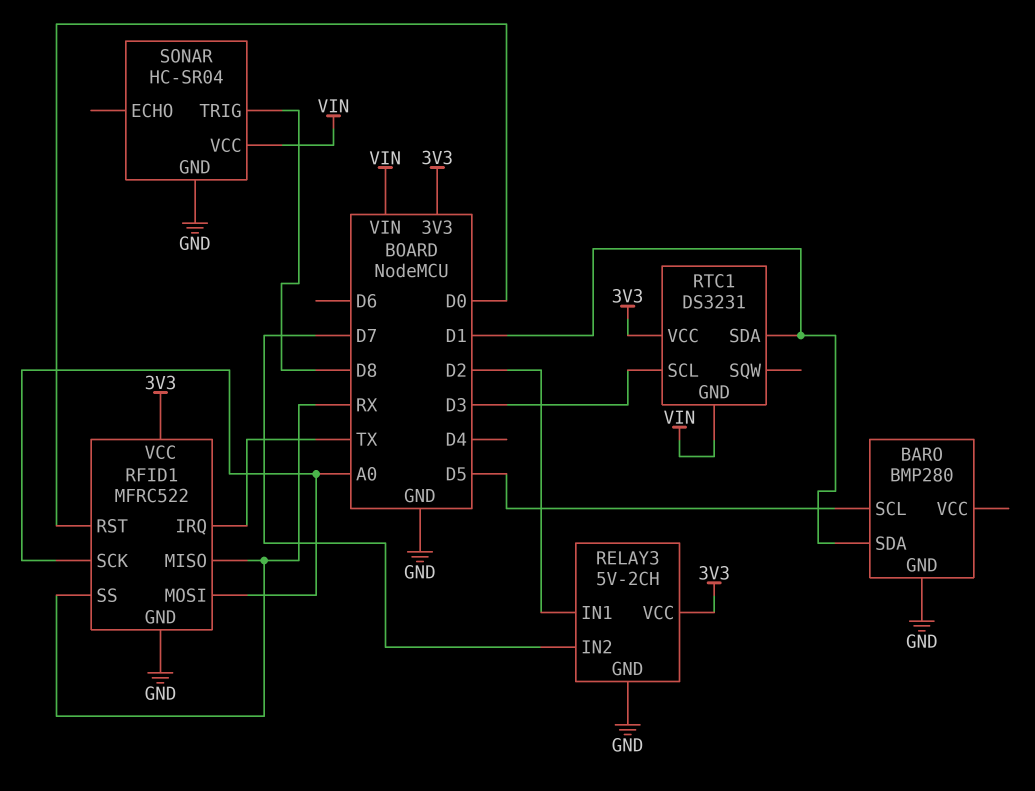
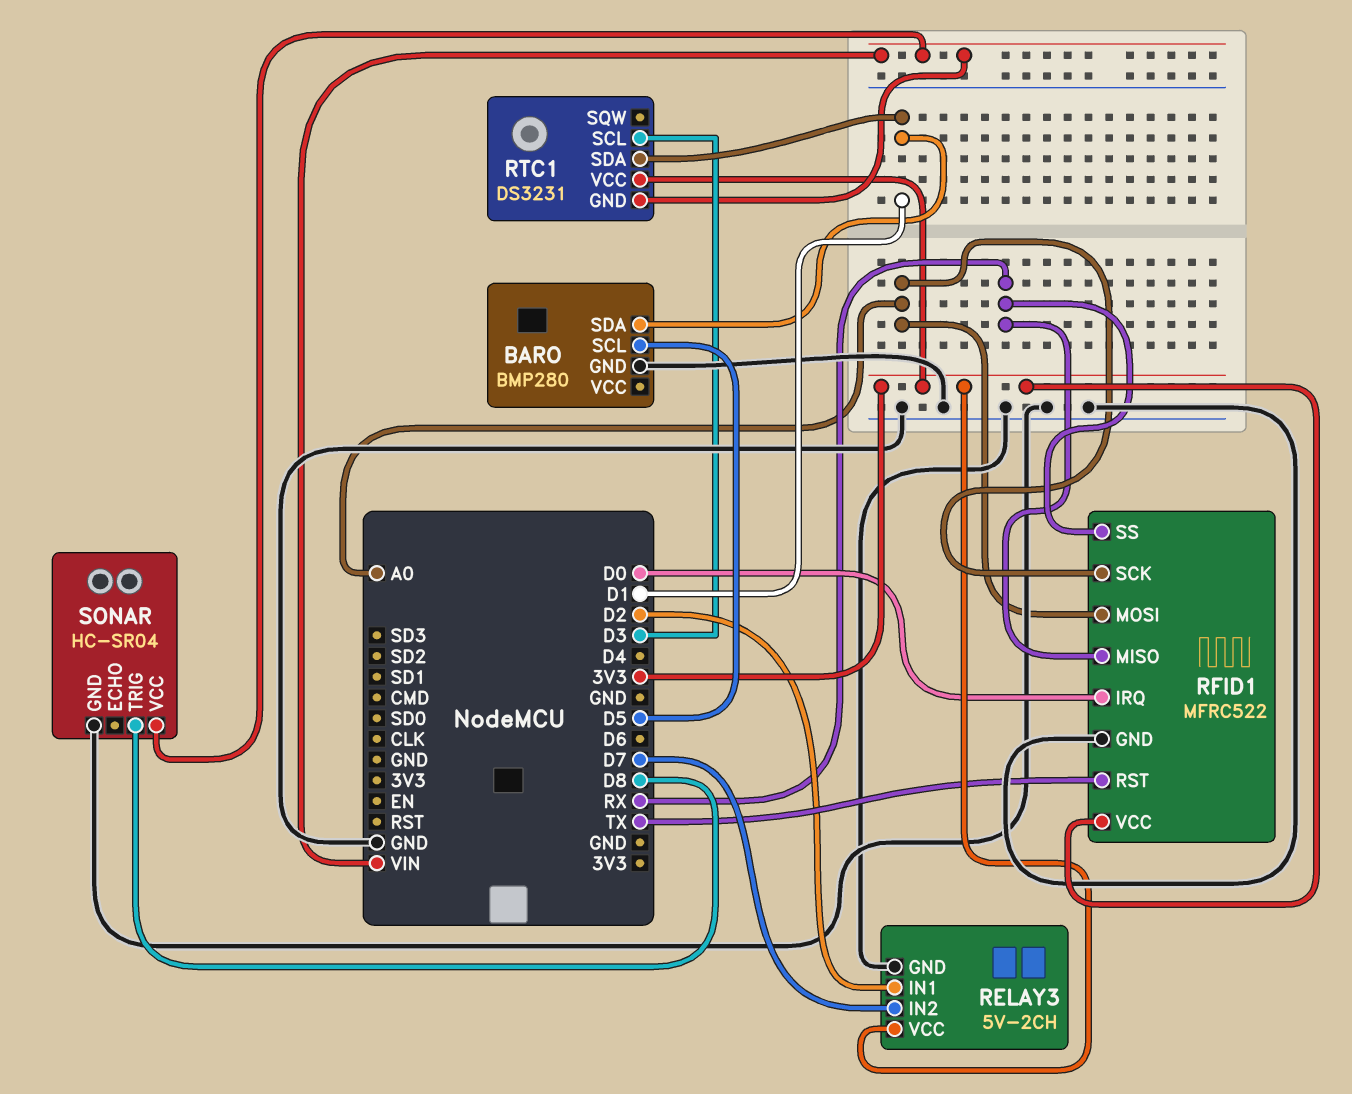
RFID1 pin IRQ: TX -> D0
RFID1 pin RST: D0 -> TX

